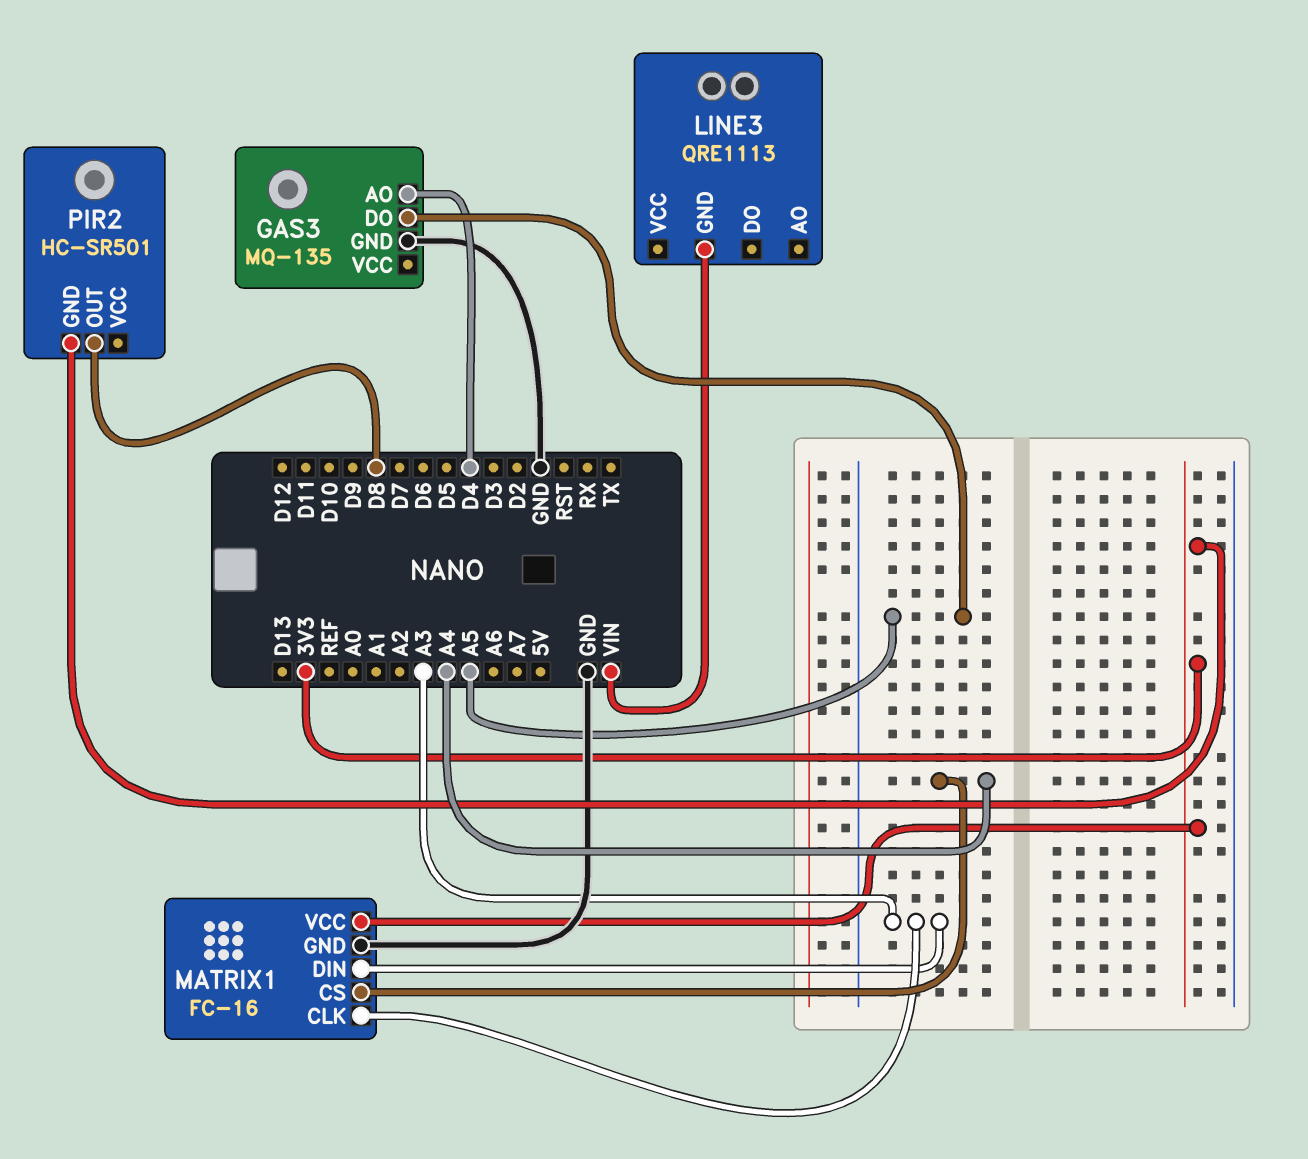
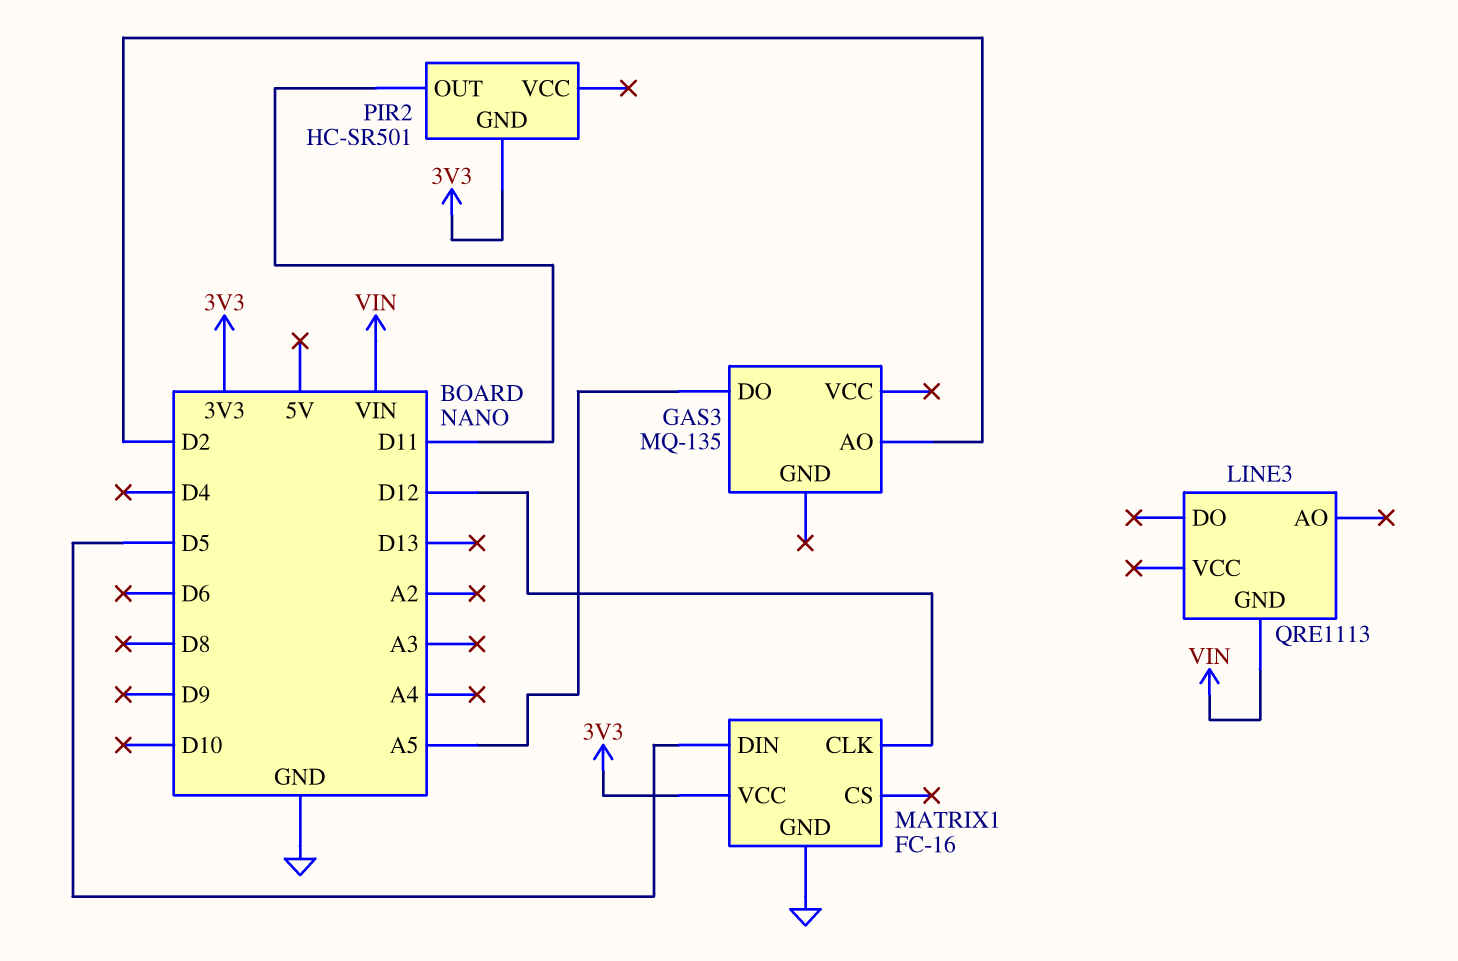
GAS3 pin AO: D4 -> D2
GAS3 pin GND: GND -> none
MATRIX1 pin CLK: A3 -> D12
MATRIX1 pin CS: A4 -> none
MATRIX1 pin DIN: A3 -> D5
PIR2 pin OUT: D8 -> D11

